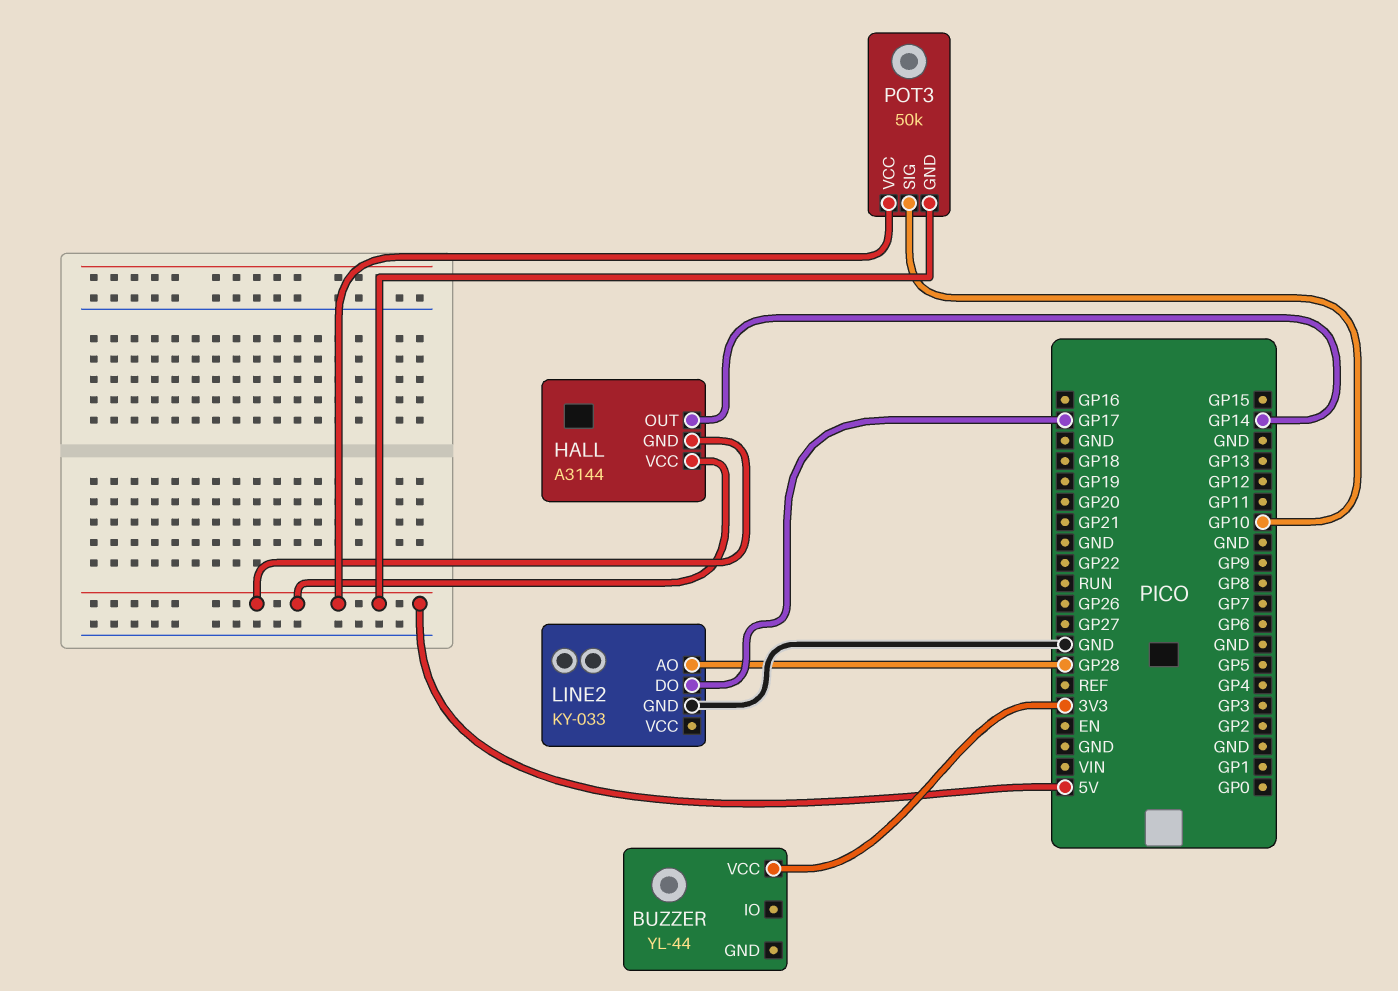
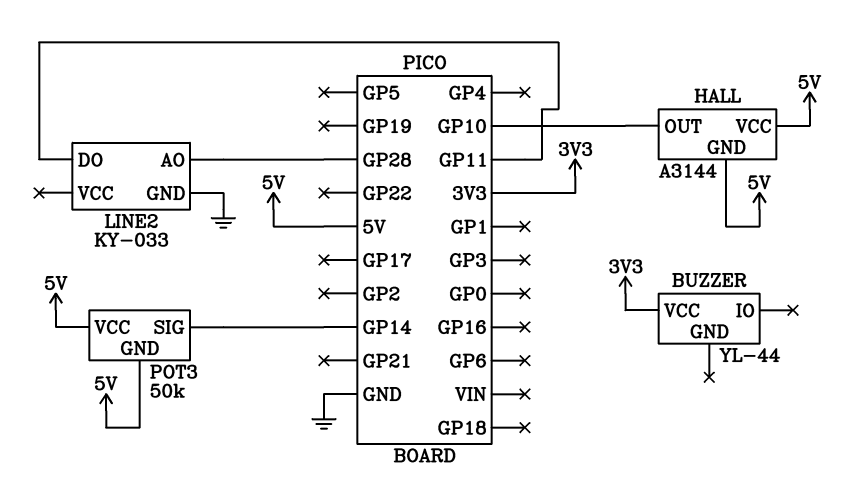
HALL pin OUT: GP14 -> GP10
LINE2 pin DO: GP17 -> GP11
POT3 pin SIG: GP10 -> GP14

